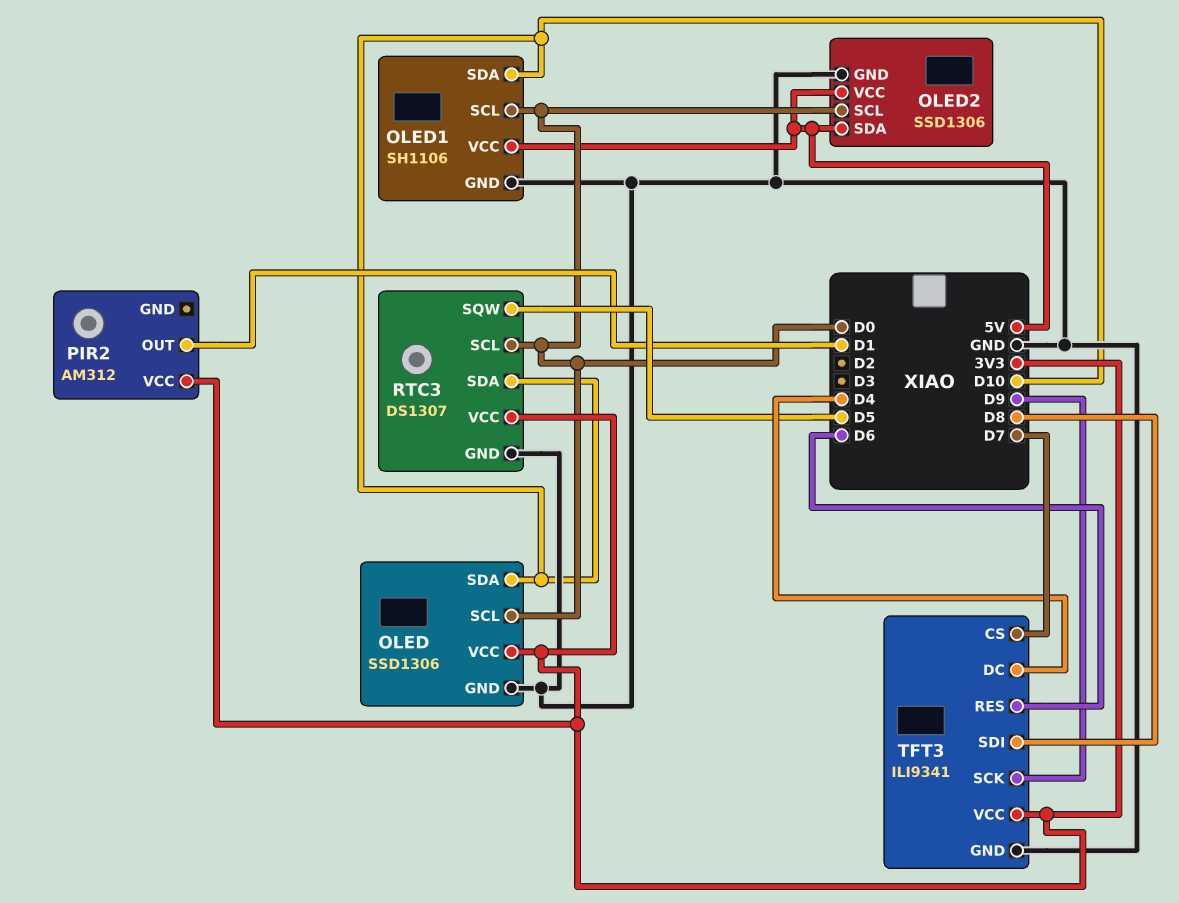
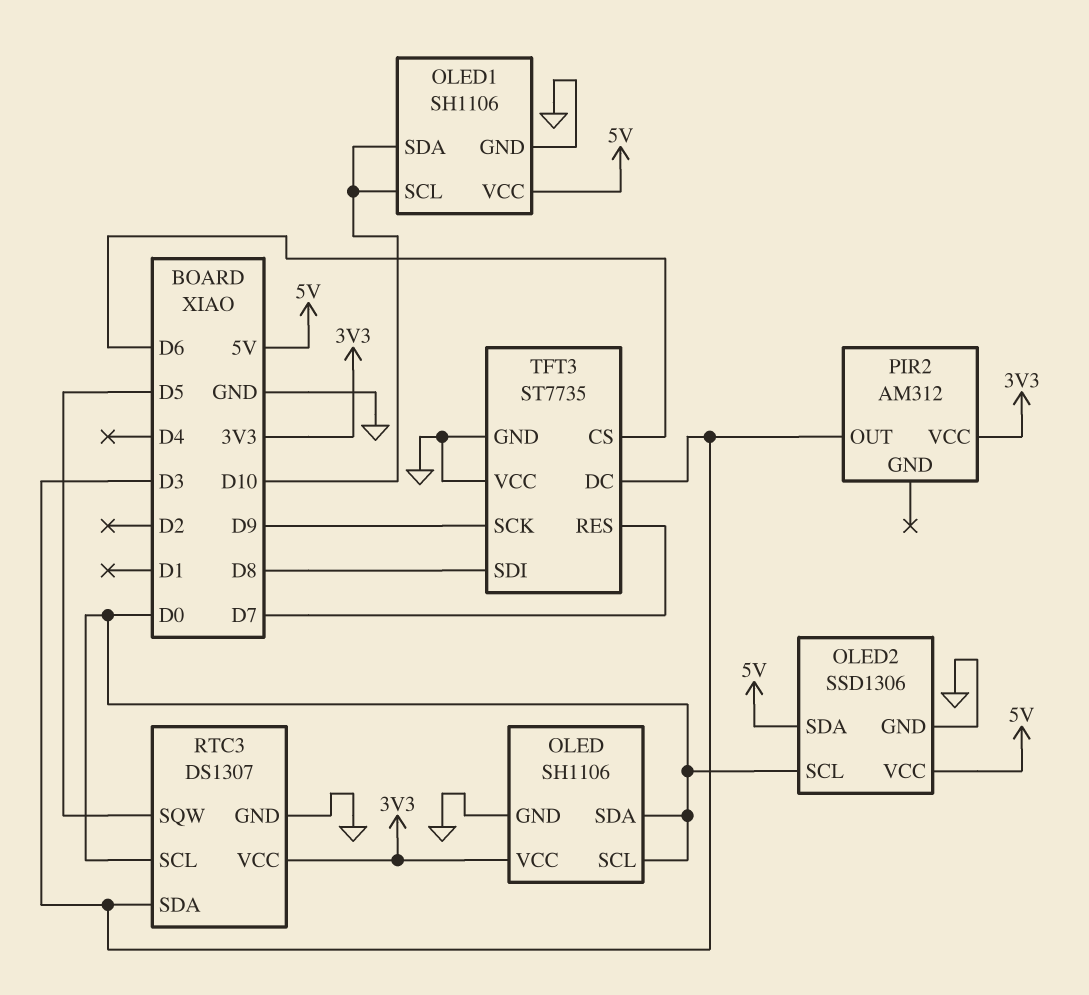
OLED: SSD1306 -> SH1106
OLED pin SDA: D10 -> D0
OLED1 pin SCL: D0 -> D10
PIR2 pin OUT: D1 -> D3
RTC3 pin SDA: D10 -> D3
TFT3: ILI9341 -> ST7735
TFT3 pin CS: D7 -> D6
TFT3 pin DC: D4 -> D3
TFT3 pin RES: D6 -> D7
TFT3 pin VCC: 3V3 -> GND

